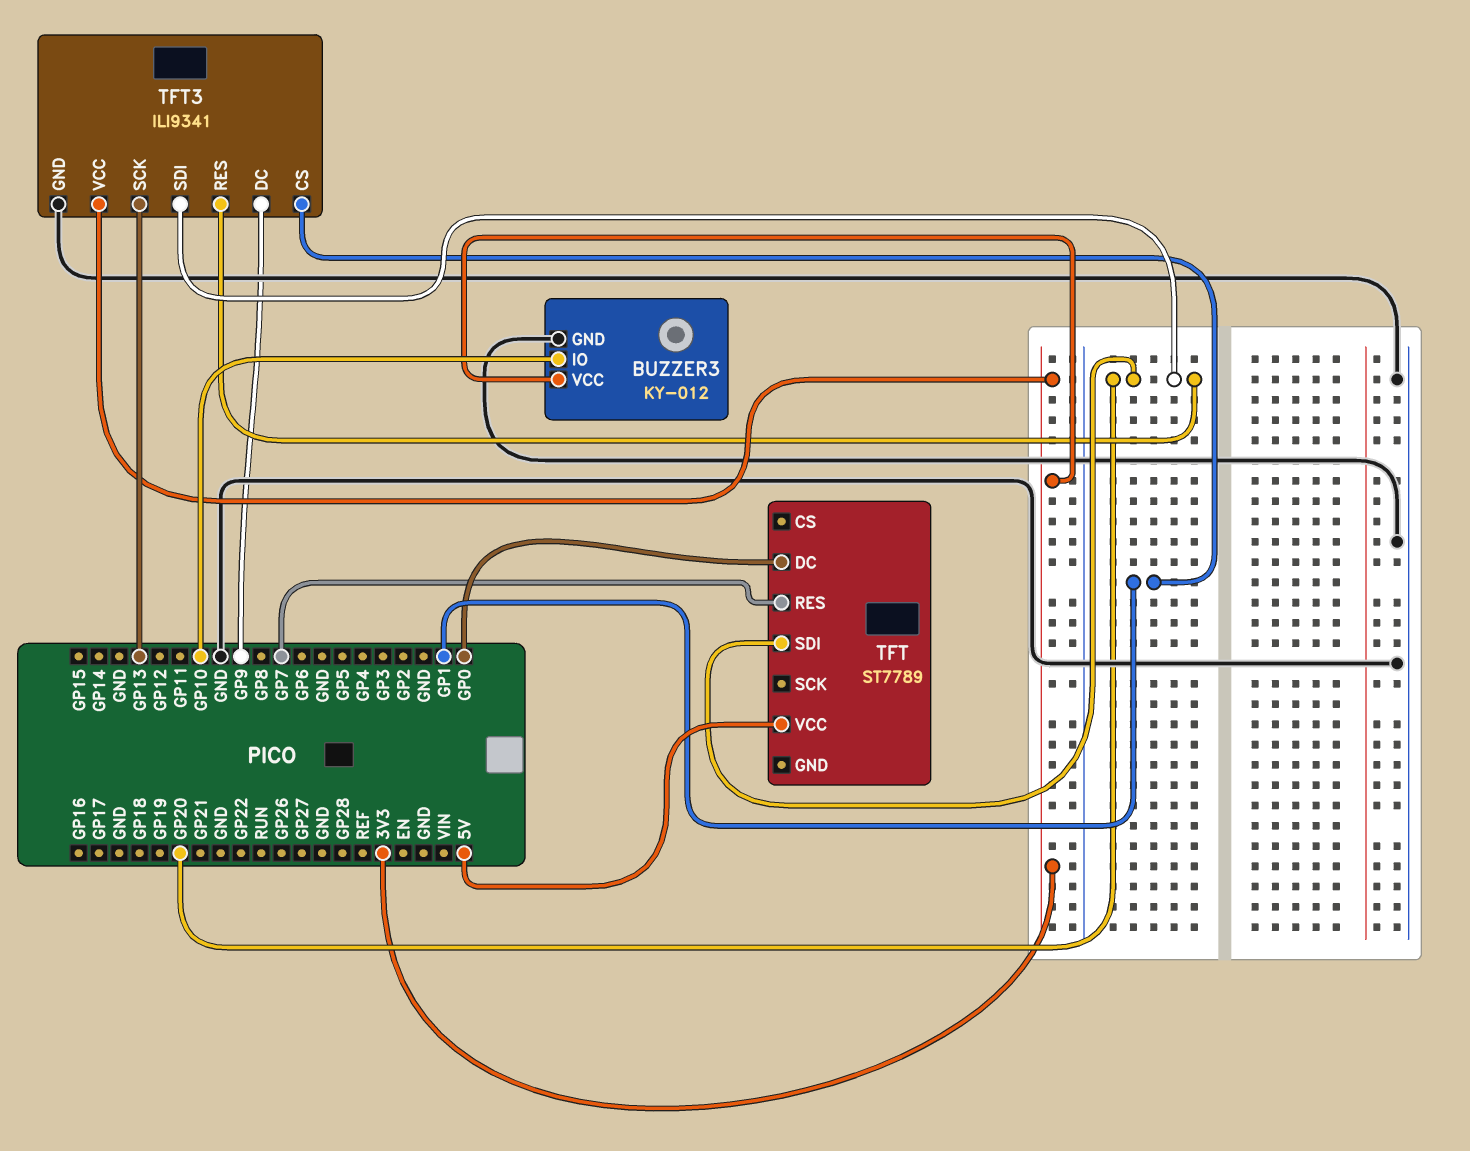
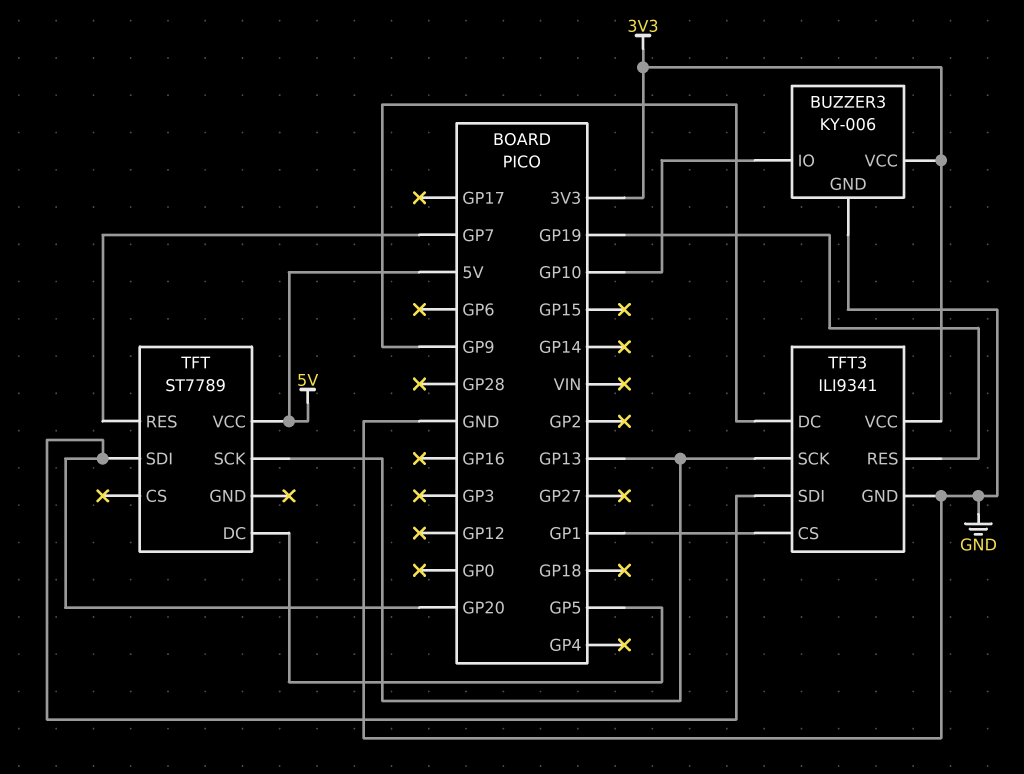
BUZZER3: KY-012 -> KY-006
TFT pin DC: GP0 -> GP5
TFT pin SCK: none -> GP13
TFT3 pin RES: GP20 -> GP19

